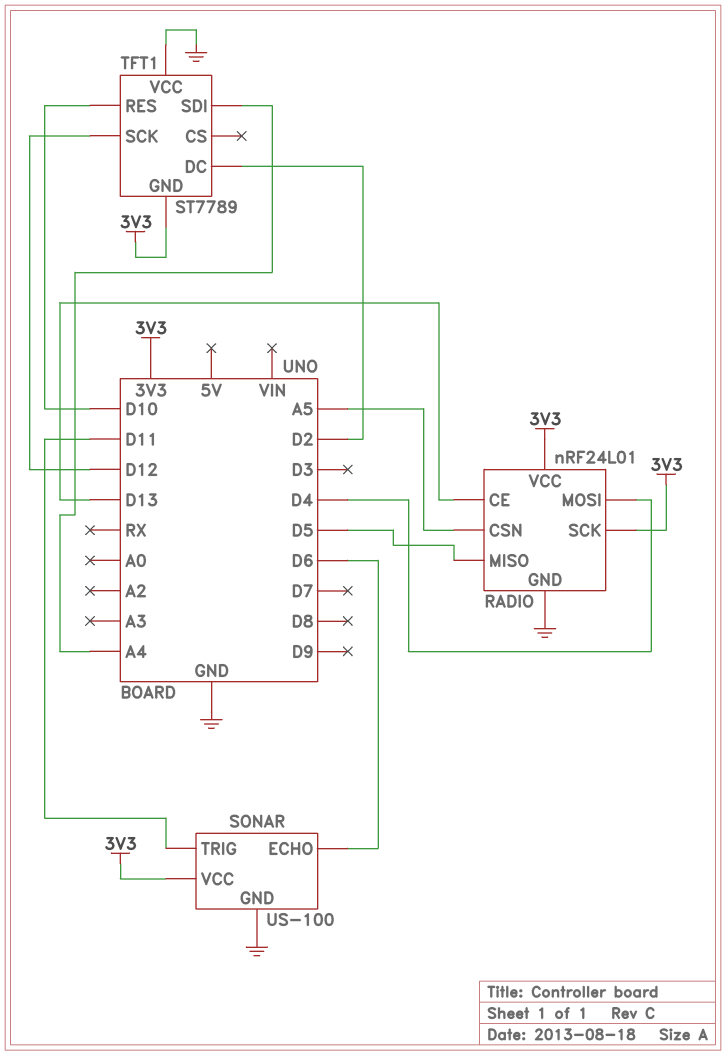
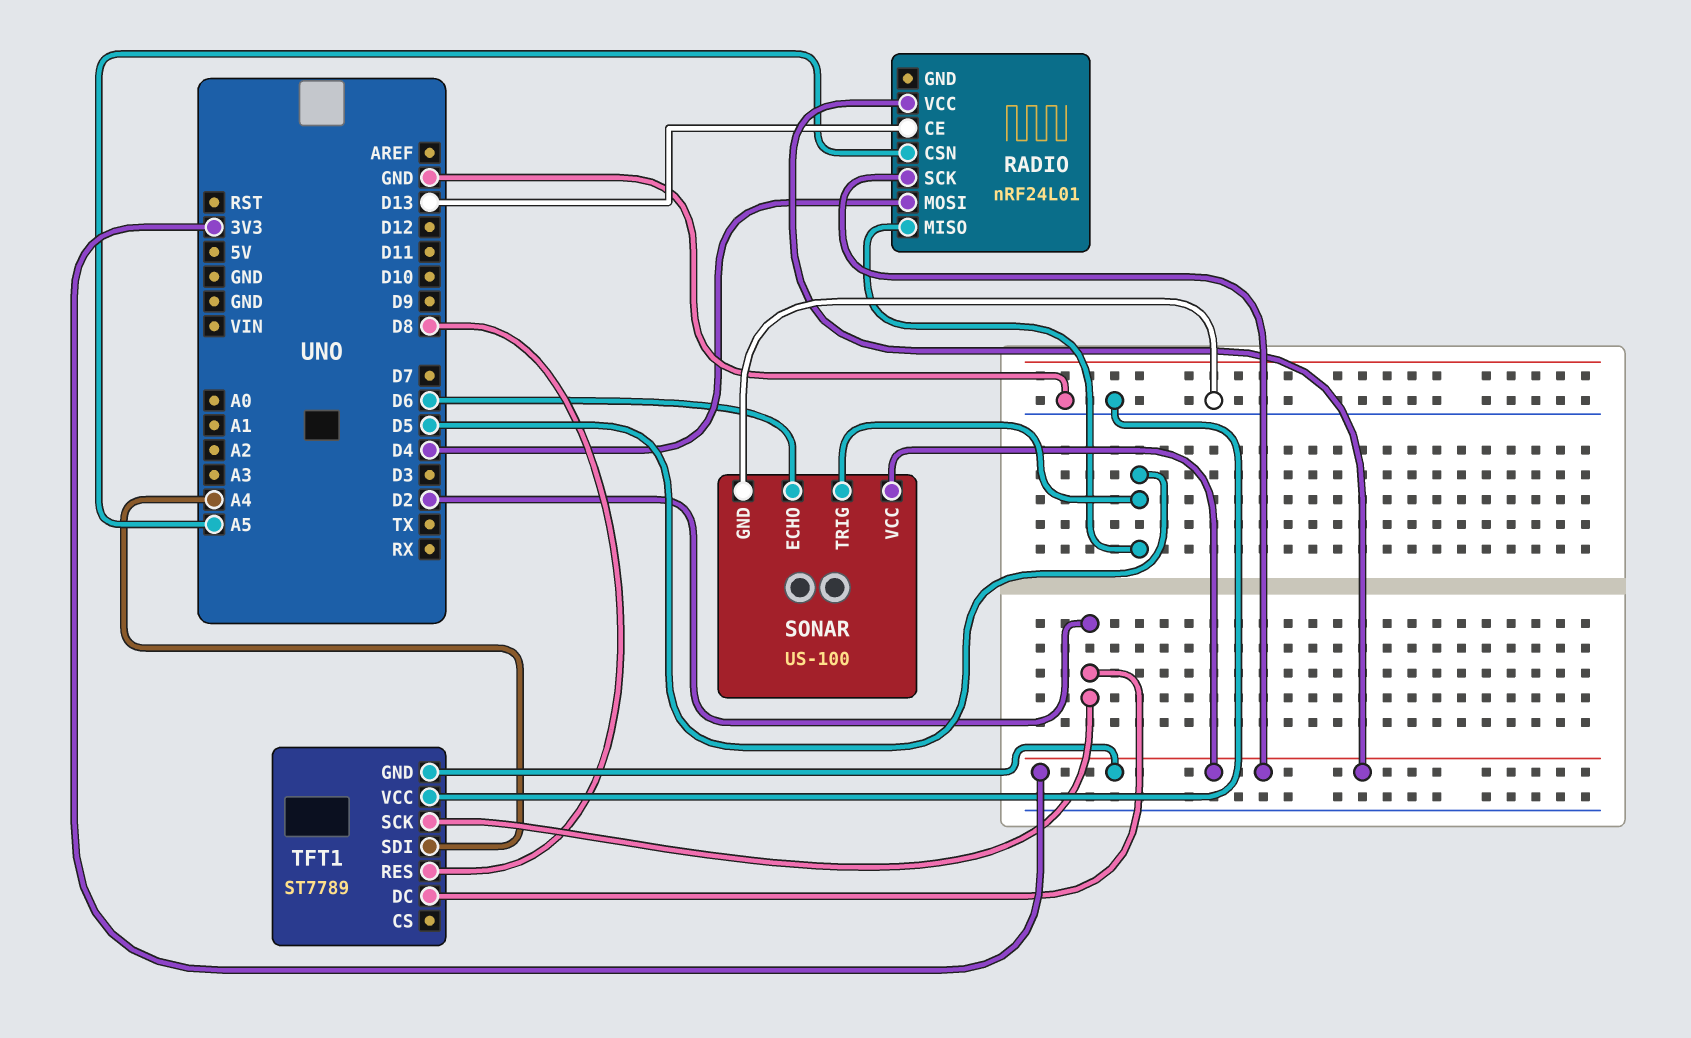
RADIO pin GND: GND -> none
SONAR pin TRIG: D11 -> D5
TFT1 pin RES: D10 -> D8
TFT1 pin SCK: D12 -> D2

